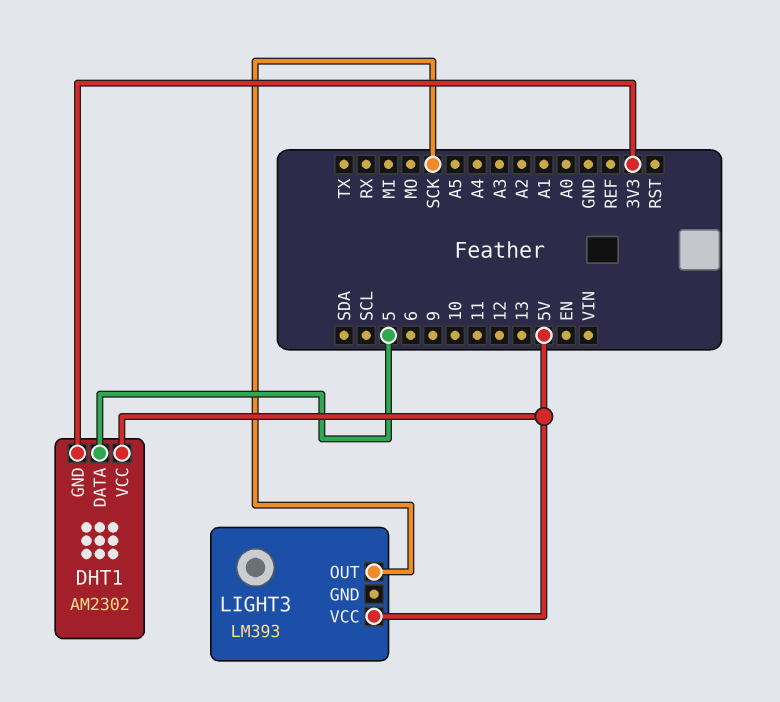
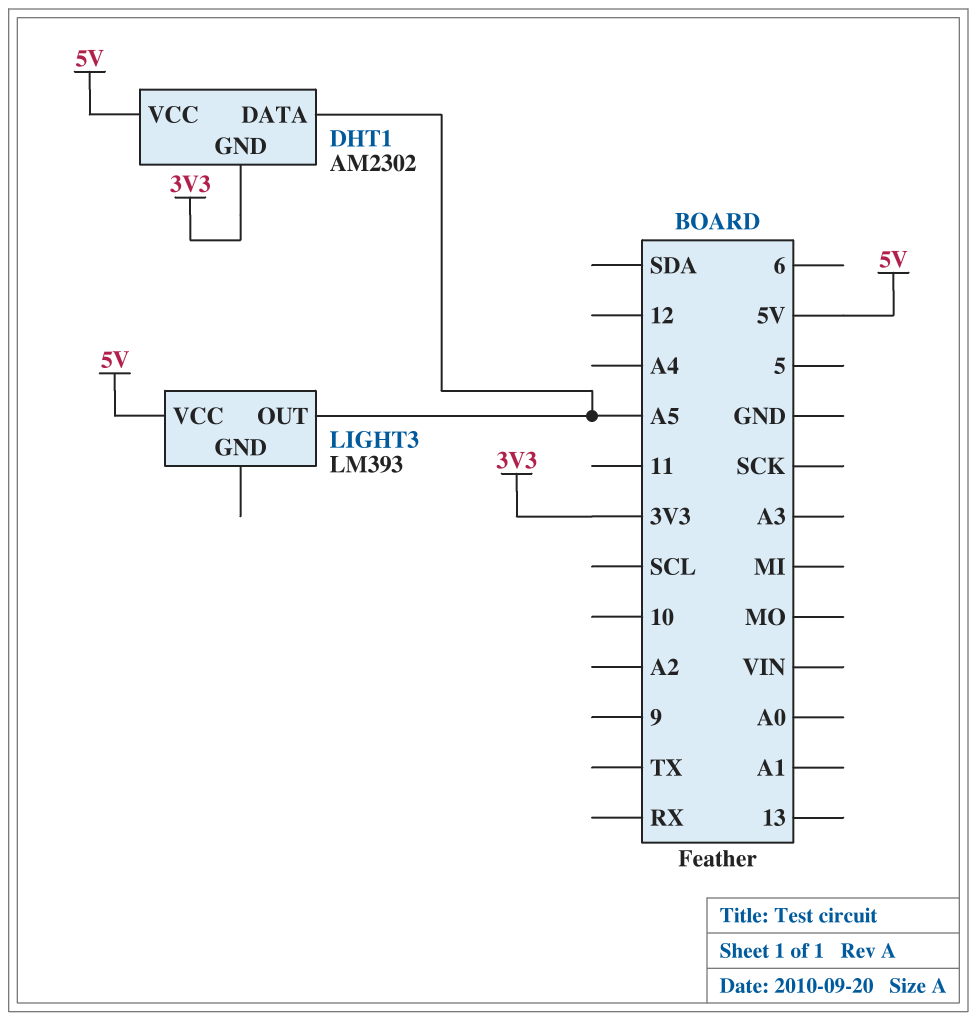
DHT1 pin DATA: 5 -> A5
LIGHT3 pin OUT: SCK -> A5

